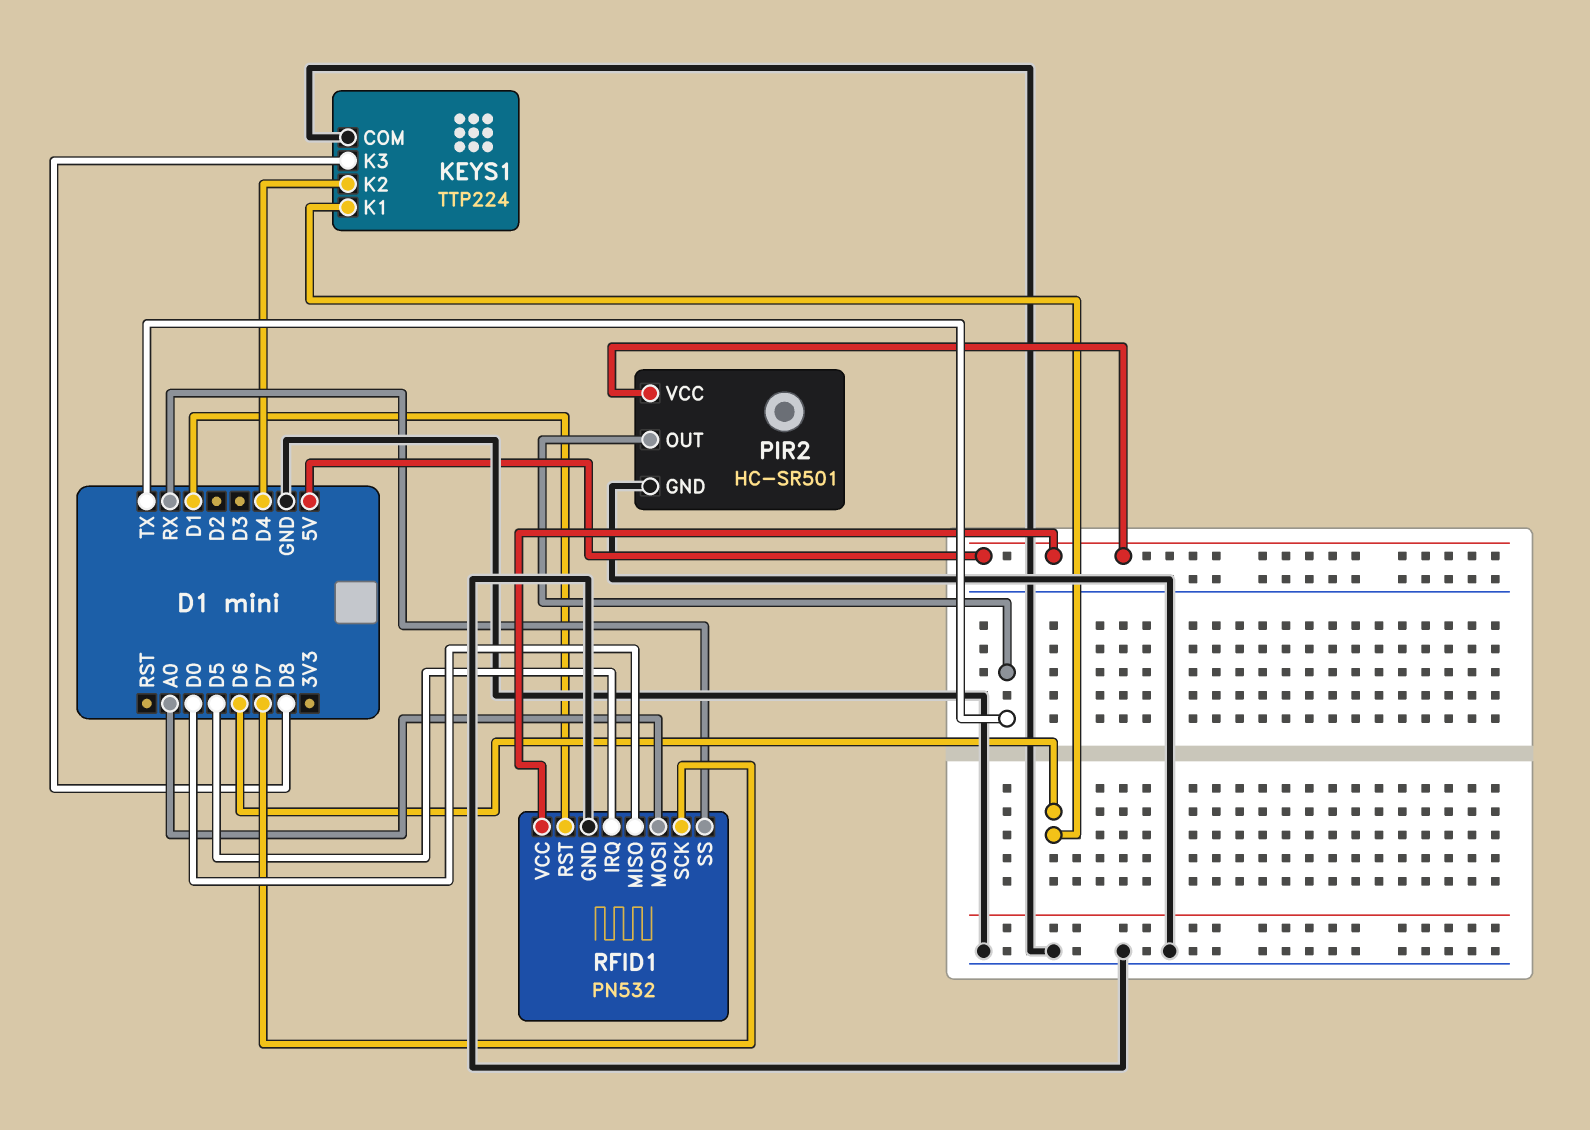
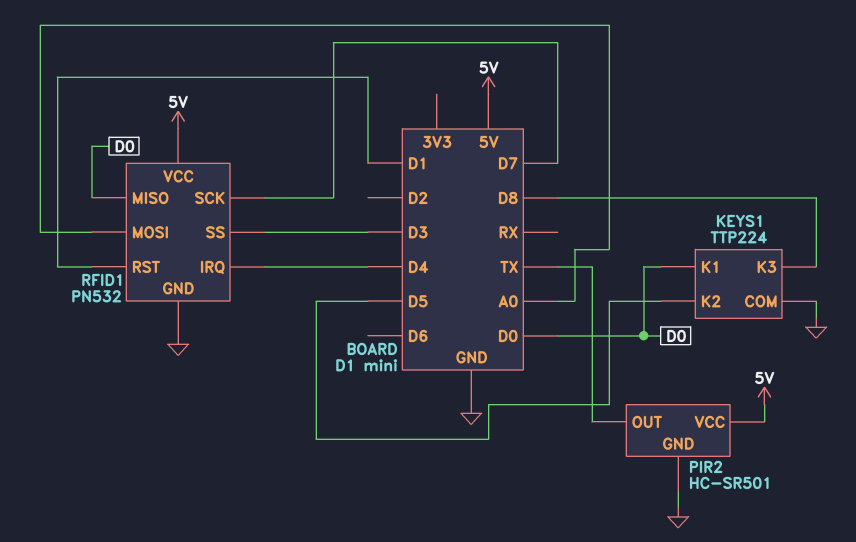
KEYS1 pin K1: D6 -> D0
KEYS1 pin K2: D4 -> D5
RFID1 pin IRQ: D5 -> D4
RFID1 pin SS: RX -> D3

